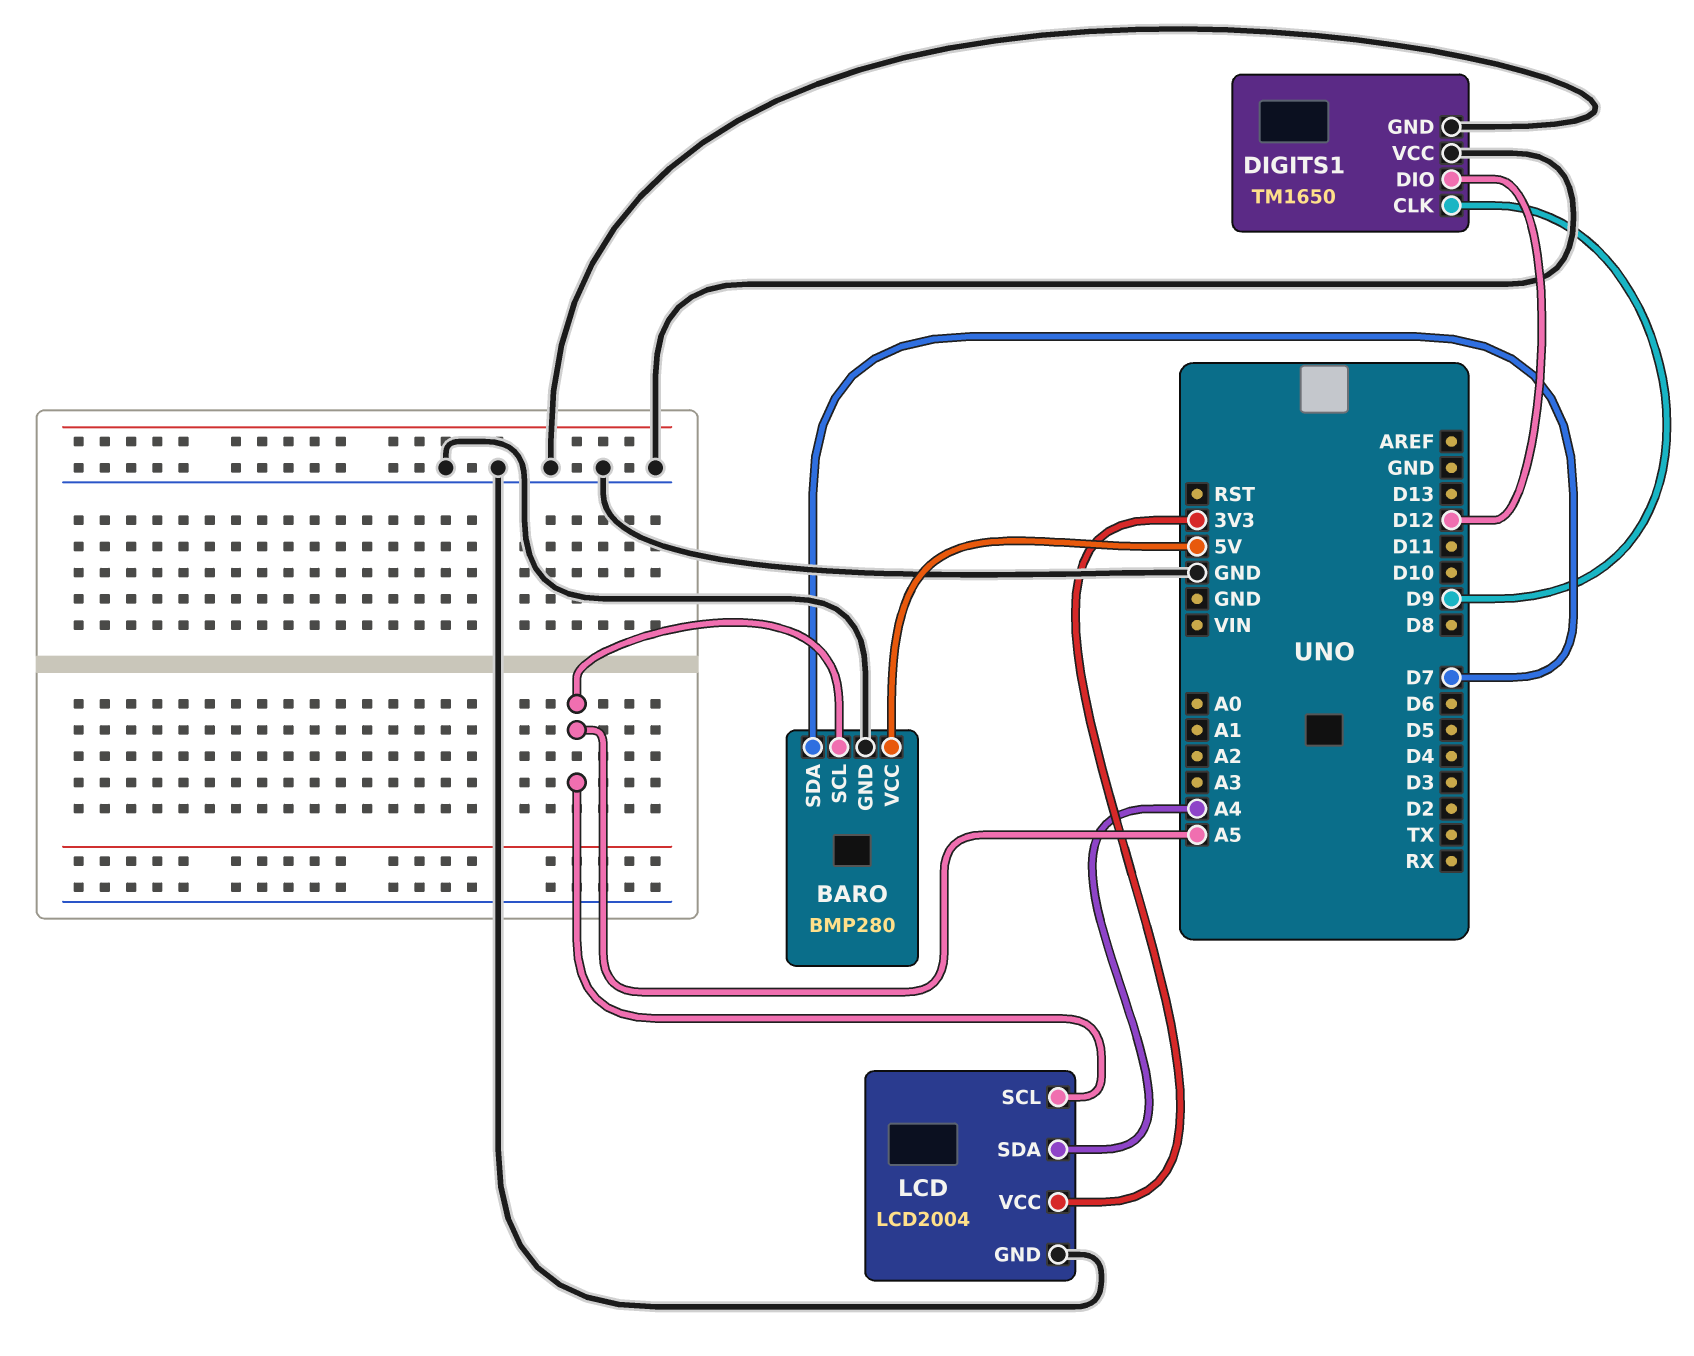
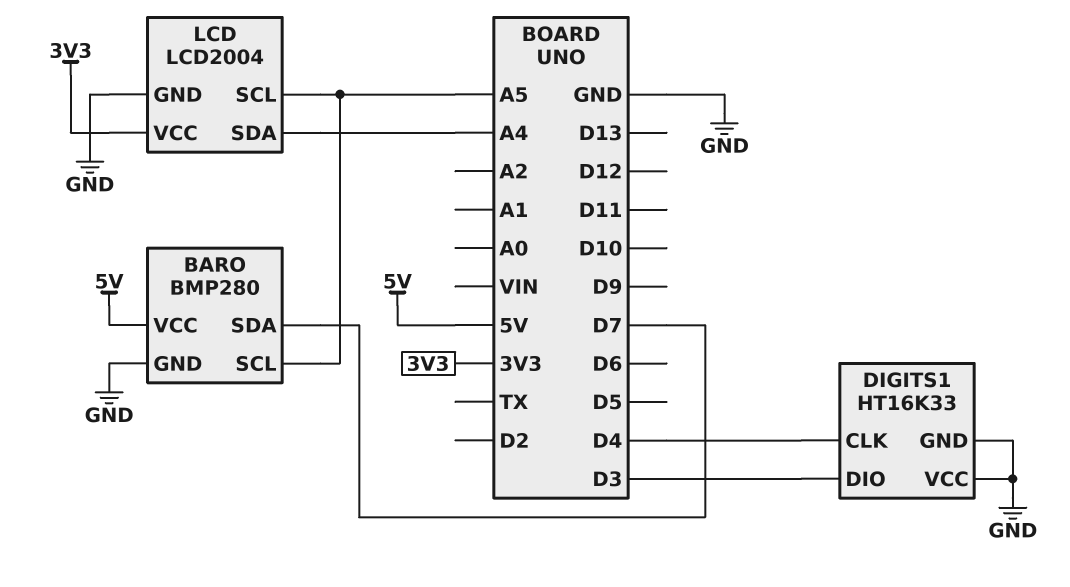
DIGITS1: TM1650 -> HT16K33
DIGITS1 pin CLK: D9 -> D4
DIGITS1 pin DIO: D12 -> D3

